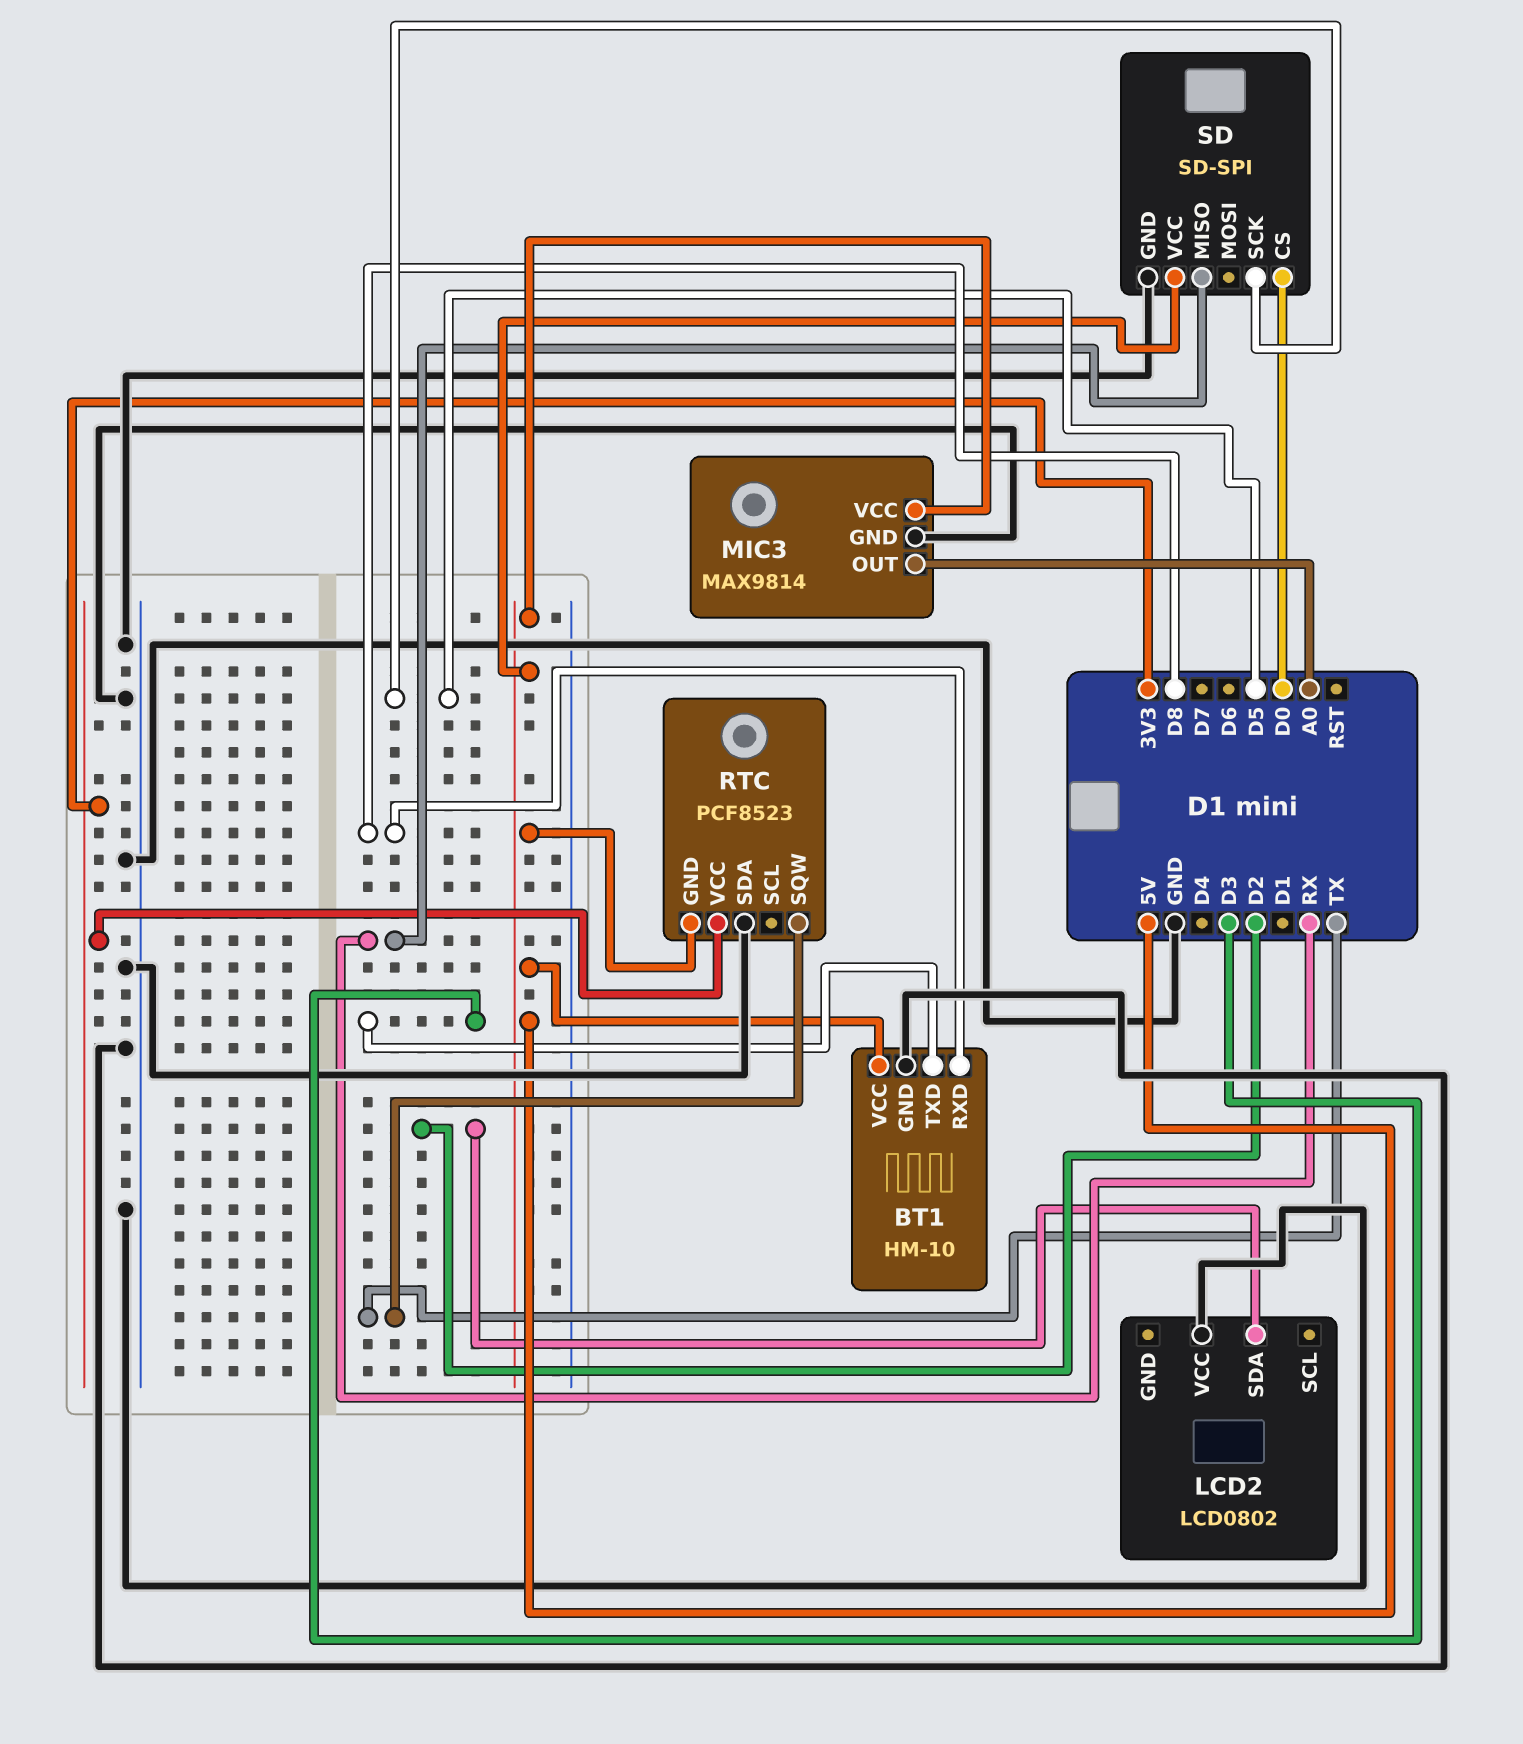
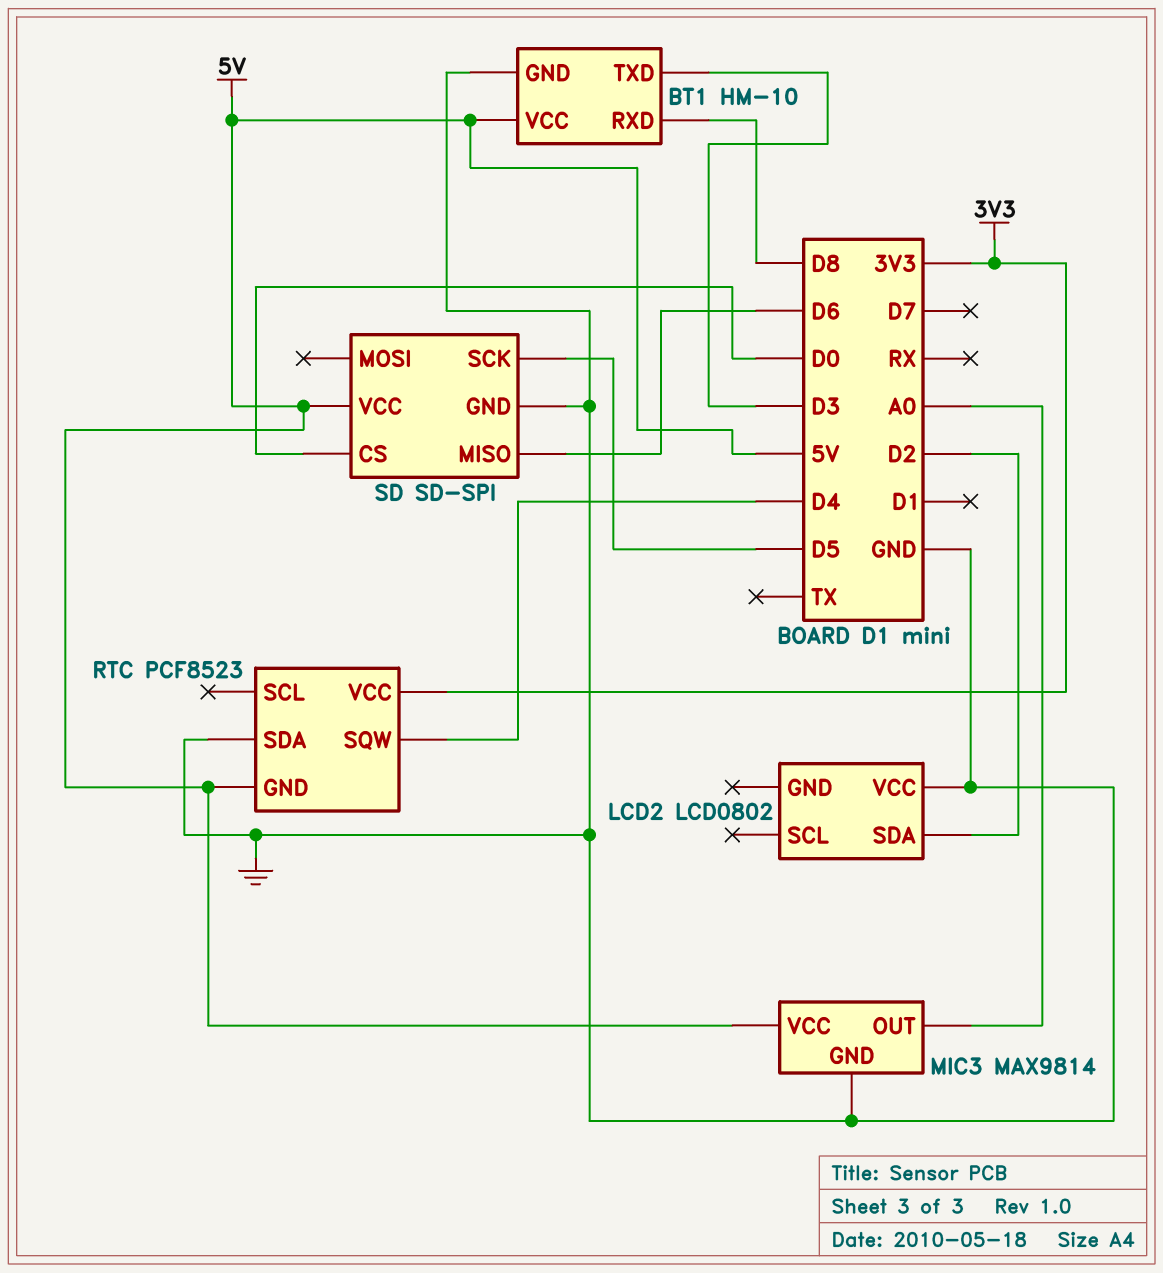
RTC pin SQW: TX -> D4
SD pin MISO: RX -> D6

